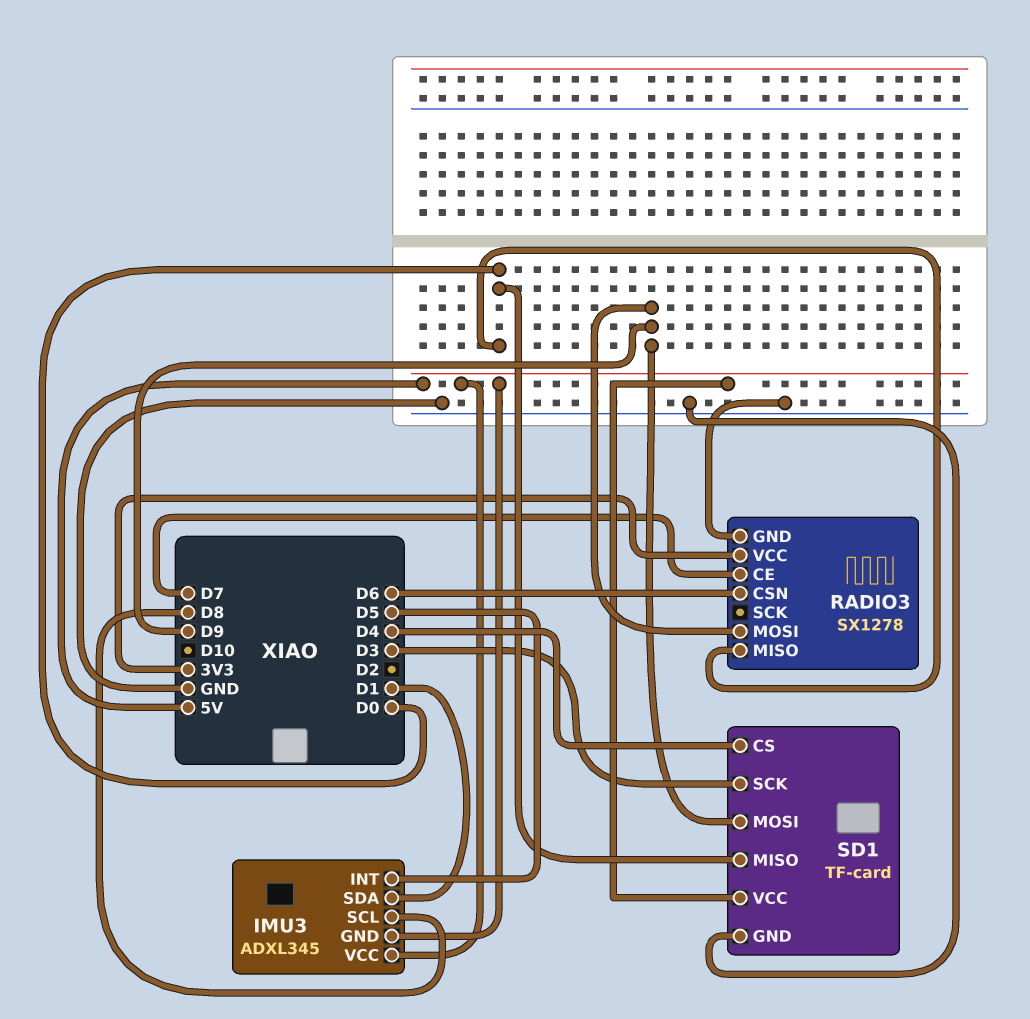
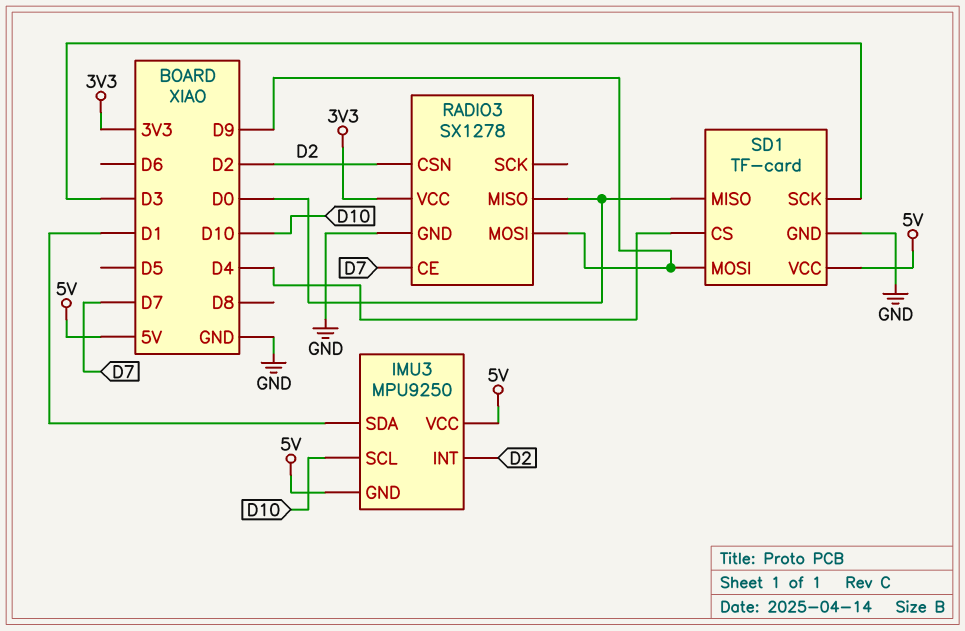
IMU3: ADXL345 -> MPU9250
IMU3 pin INT: D5 -> D2
IMU3 pin SCL: D8 -> D10
RADIO3 pin CSN: D6 -> D2

